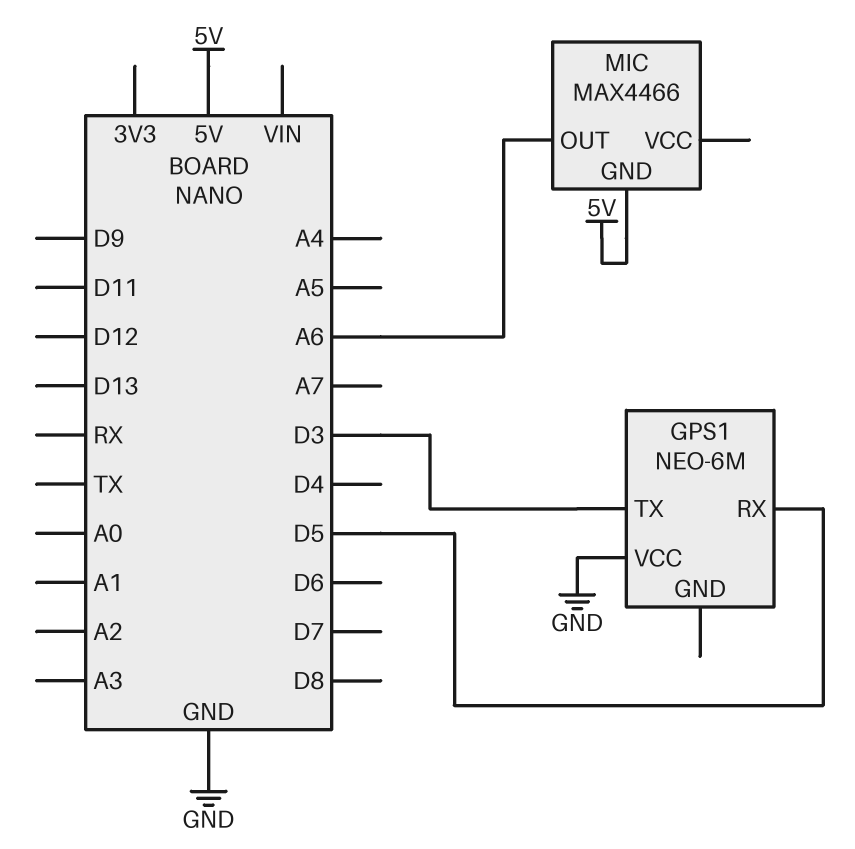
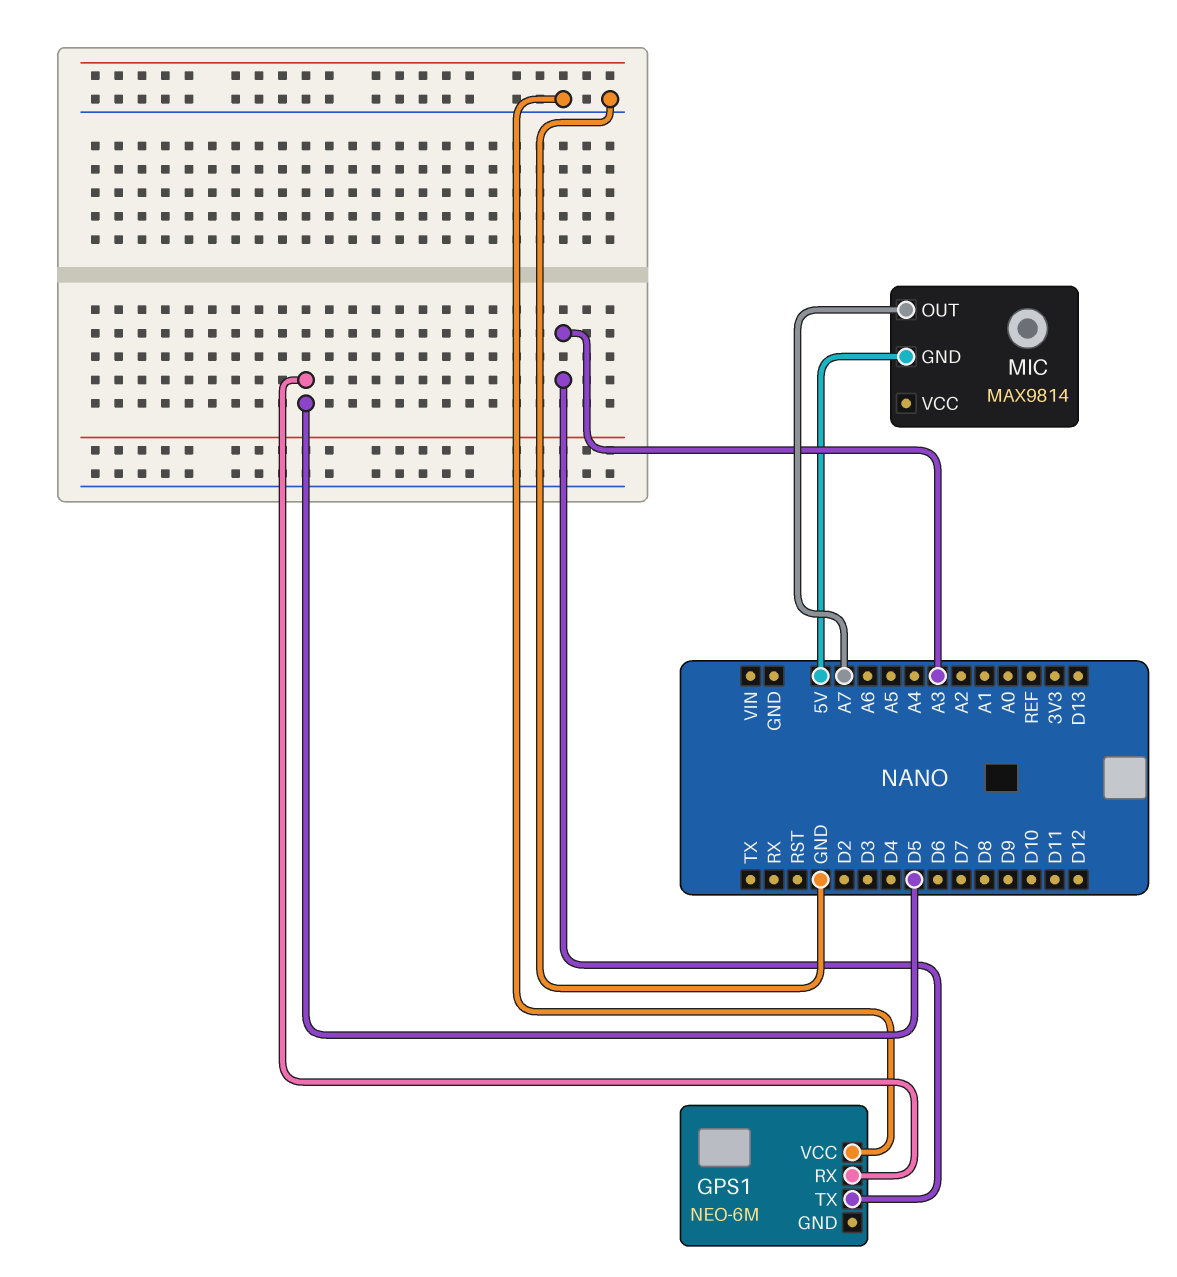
GPS1 pin TX: D3 -> A3
MIC: MAX4466 -> MAX9814
MIC pin OUT: A6 -> A7

